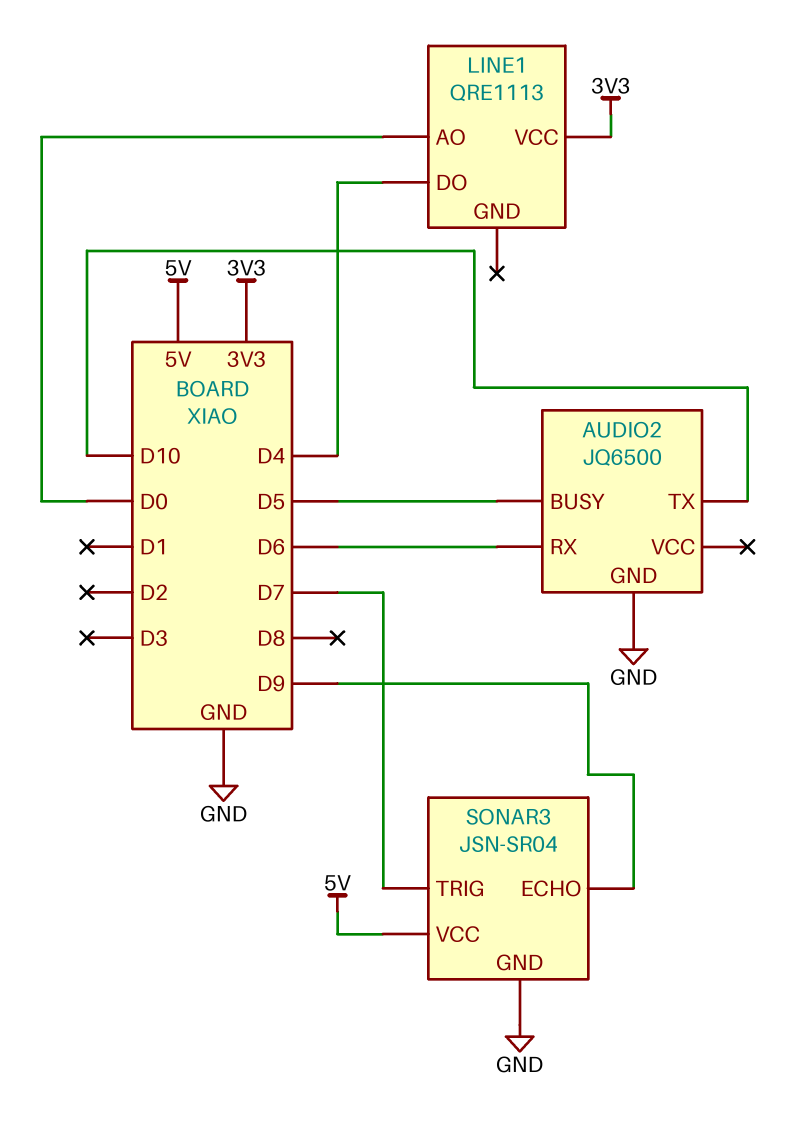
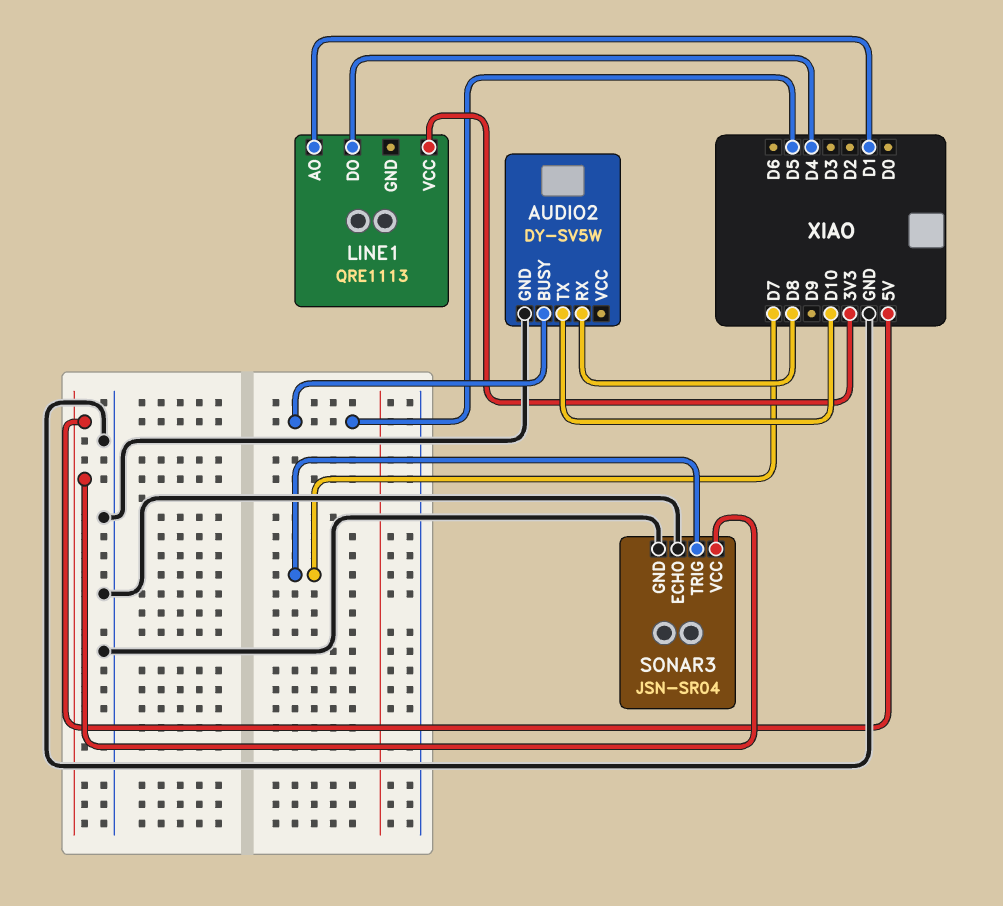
AUDIO2: JQ6500 -> DY-SV5W
AUDIO2 pin RX: D6 -> D8
LINE1 pin AO: D0 -> D1
SONAR3 pin ECHO: D9 -> GND

